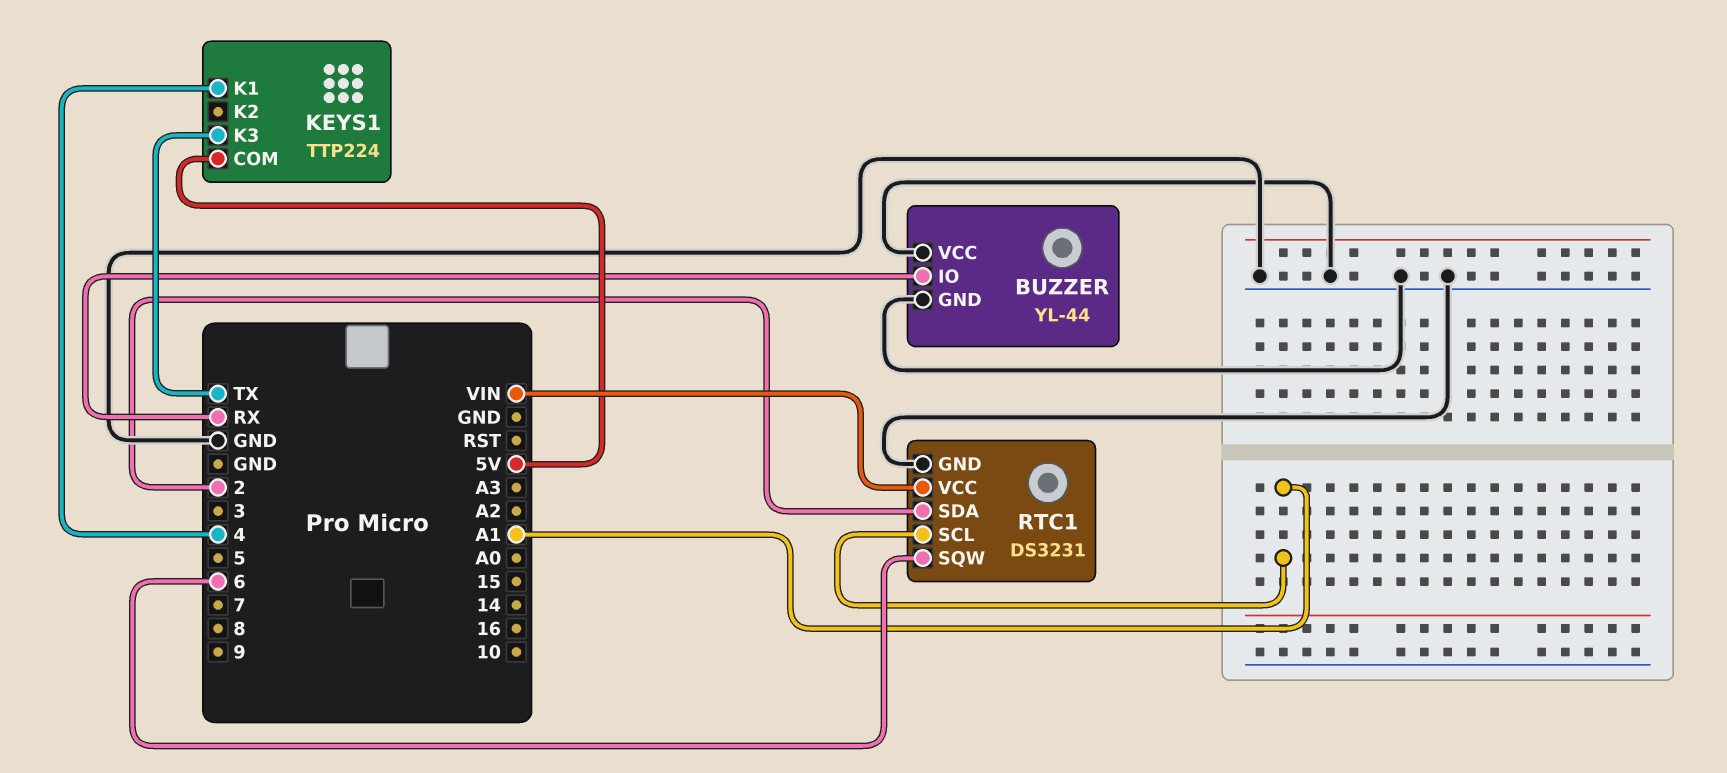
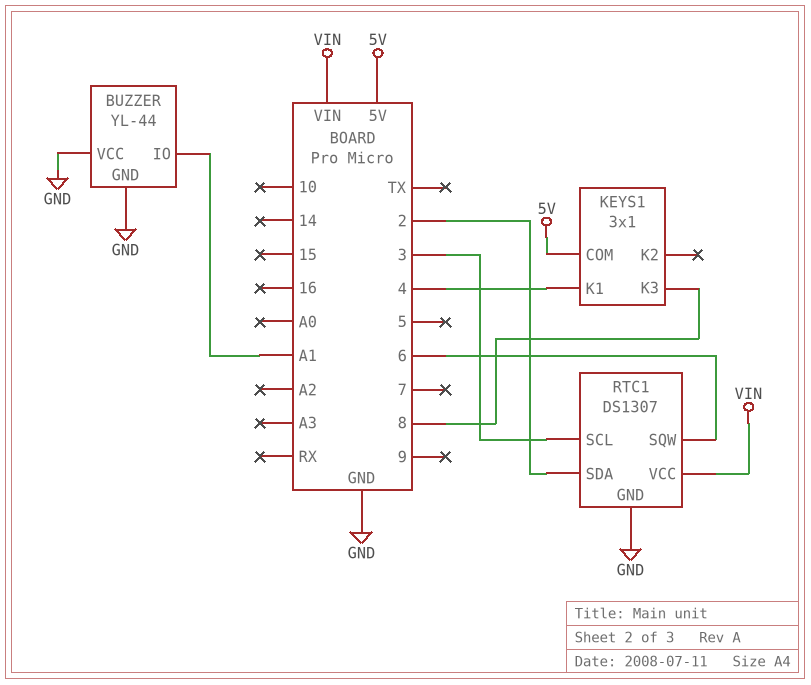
BUZZER pin IO: RX -> A1
KEYS1: TTP224 -> 3x1
KEYS1 pin K3: TX -> 8
RTC1: DS3231 -> DS1307
RTC1 pin SCL: A1 -> 3

